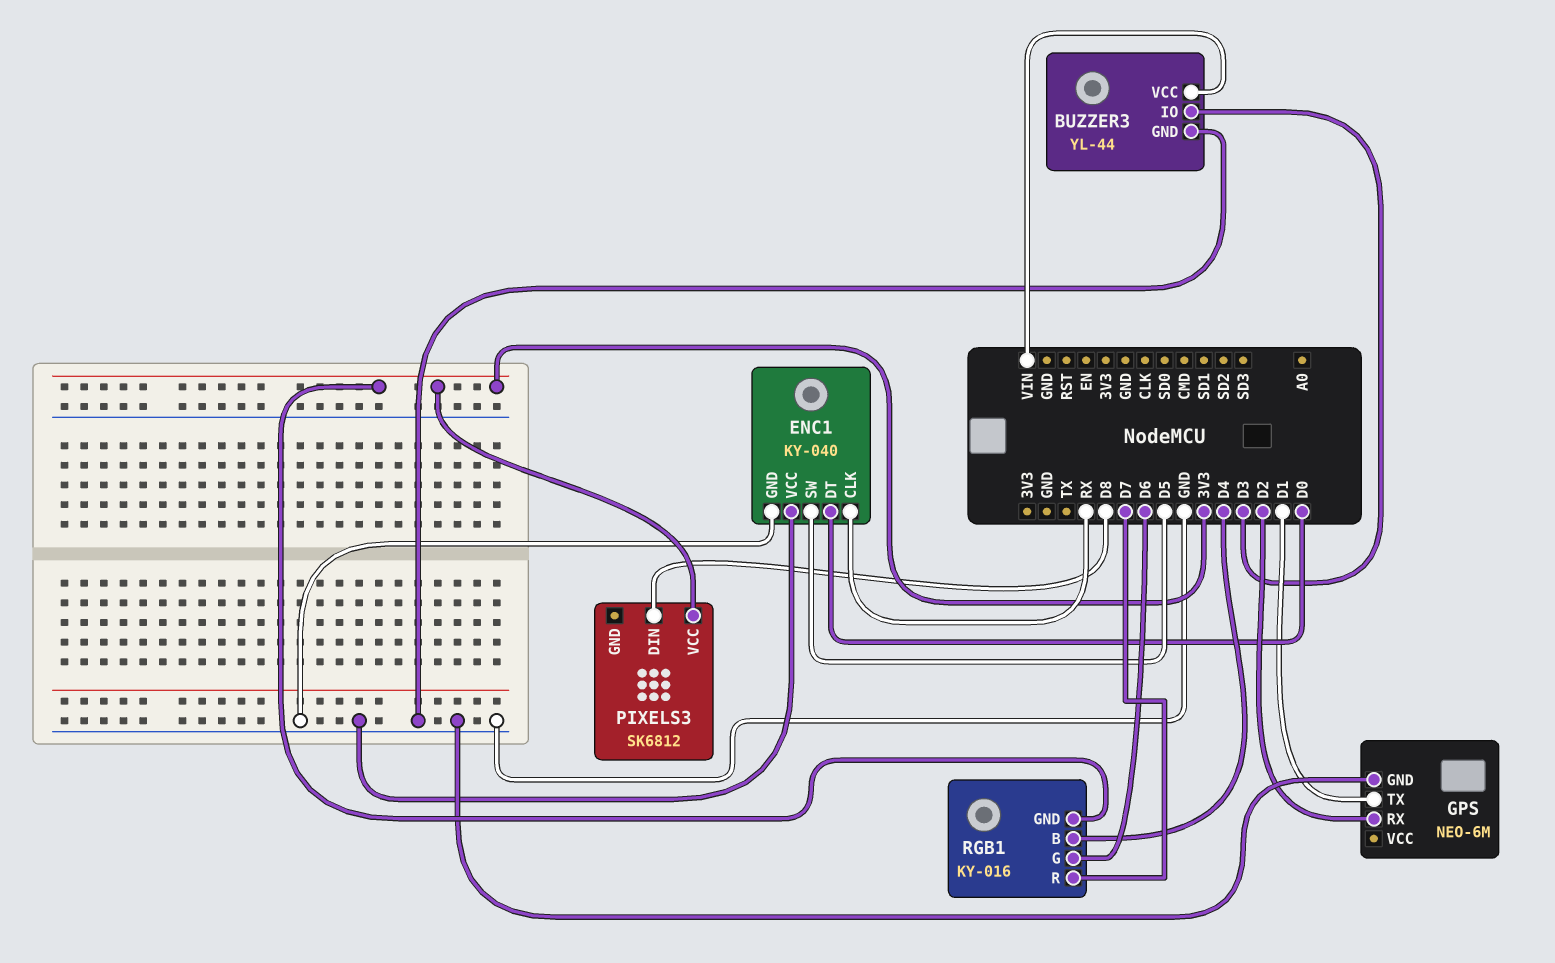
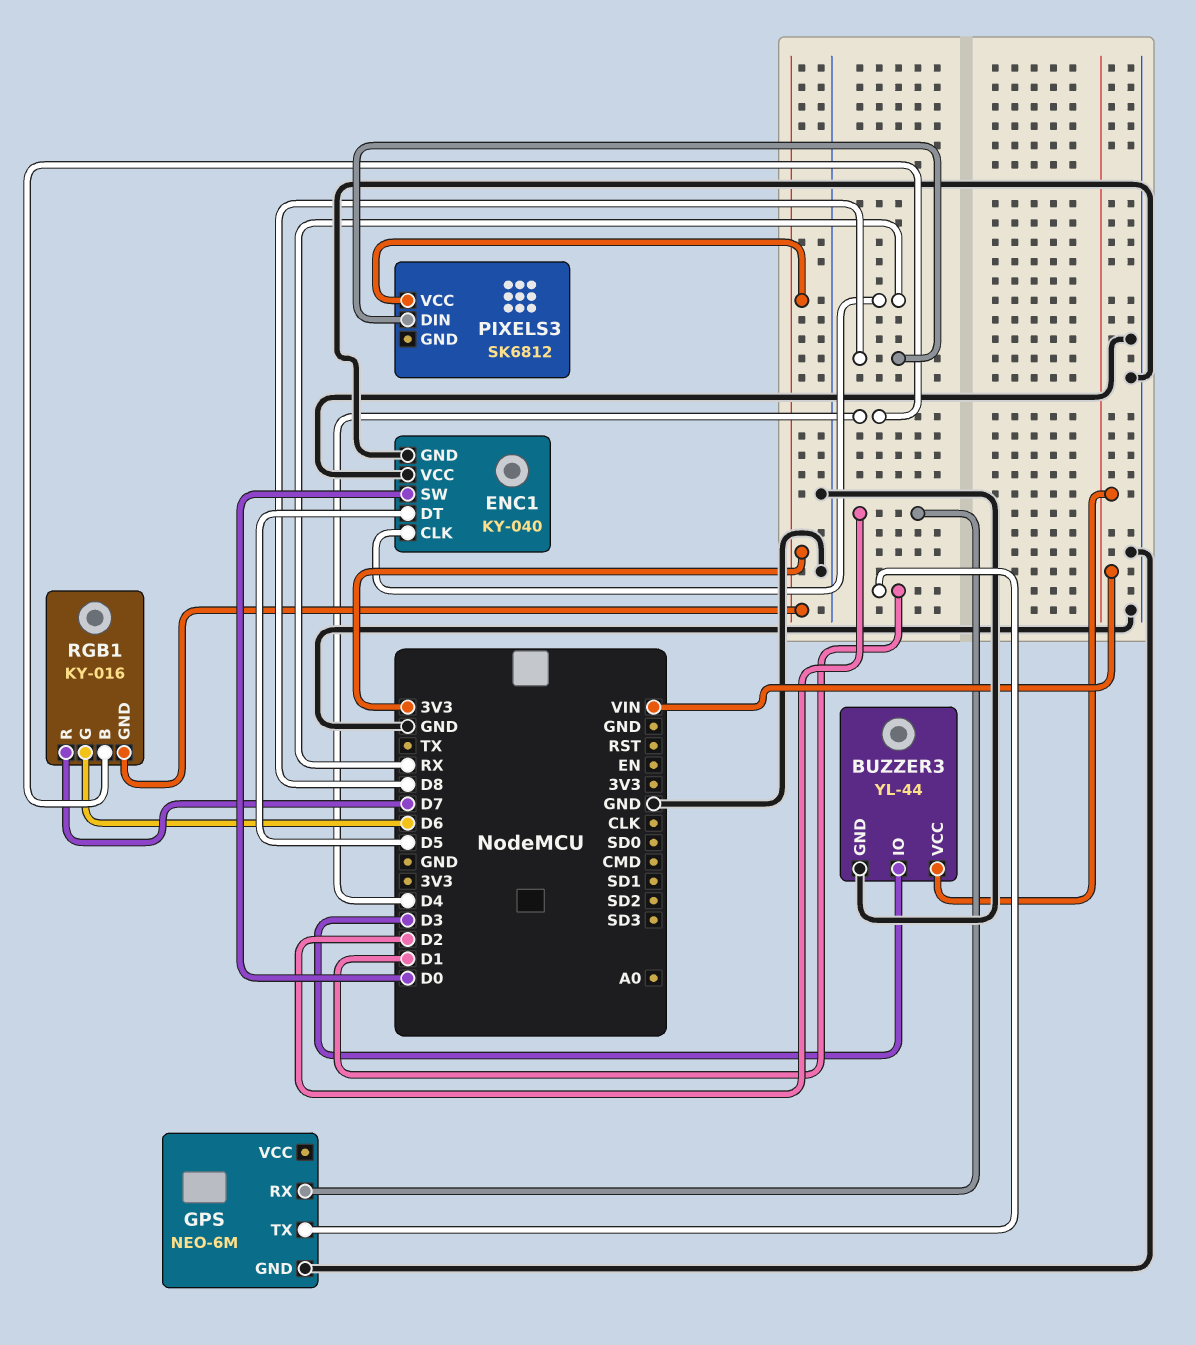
ENC1 pin DT: D0 -> D5
ENC1 pin SW: D5 -> D0

